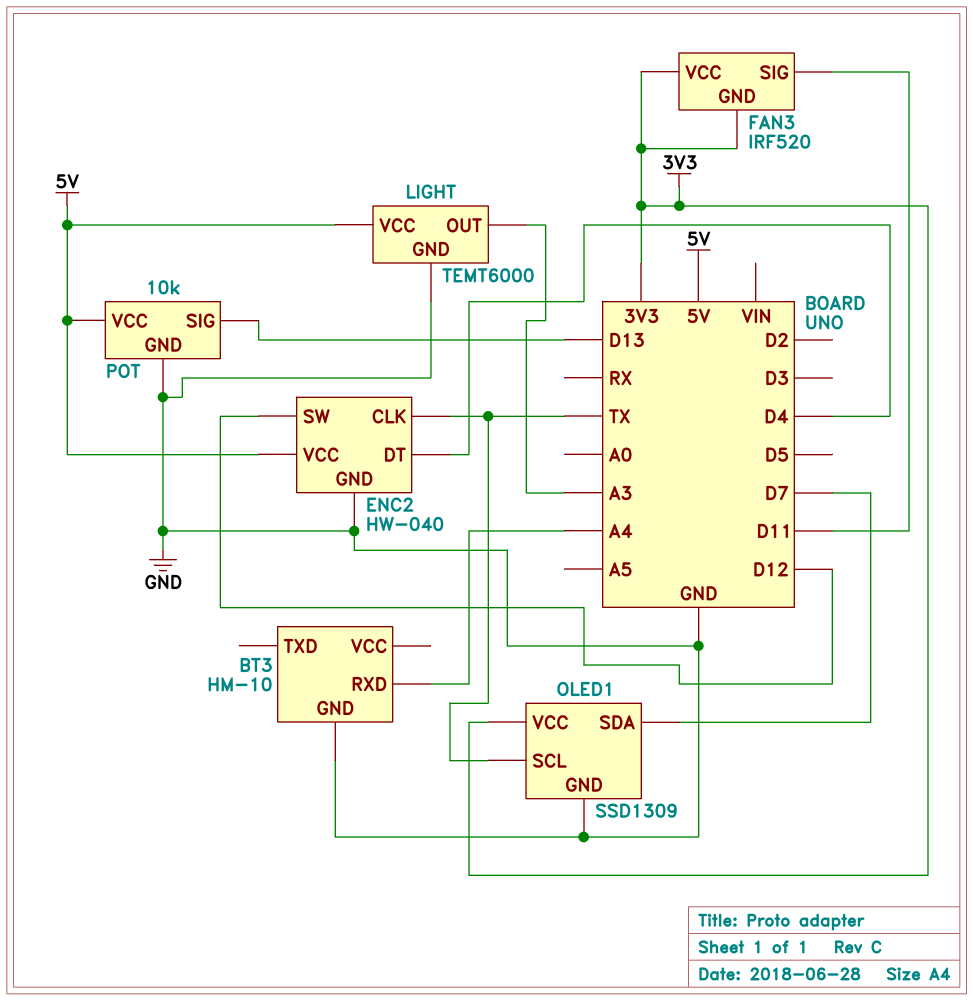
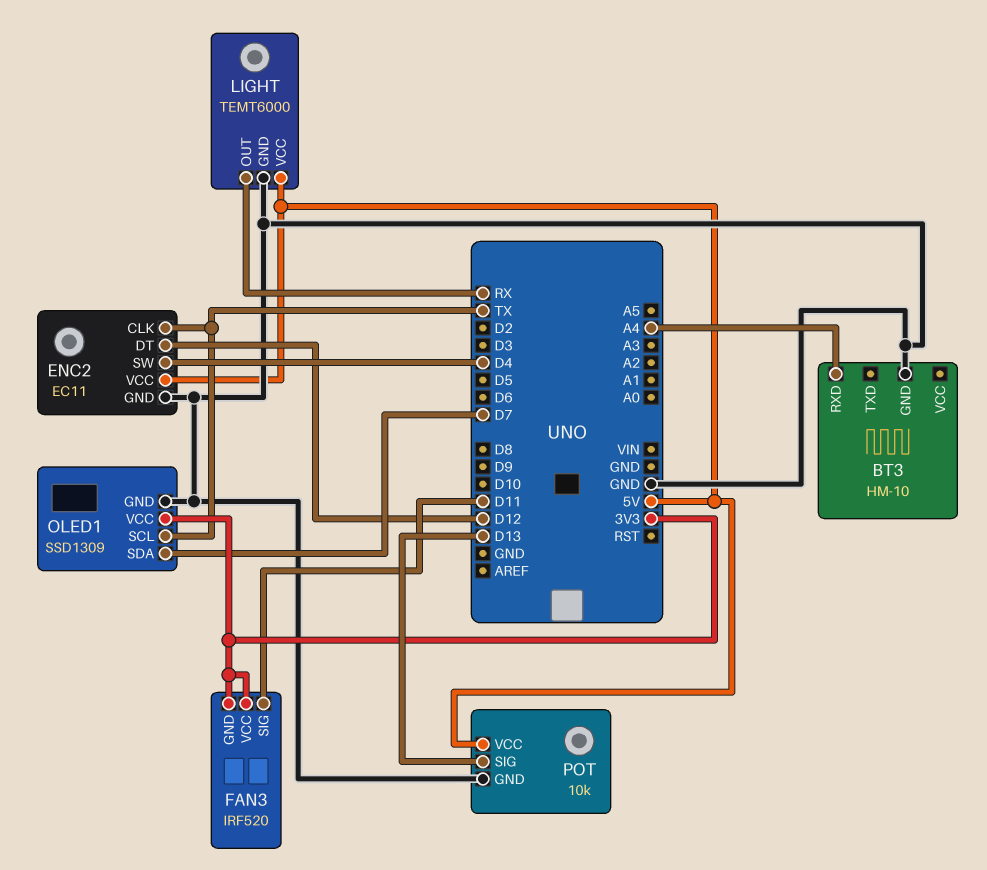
ENC2: HW-040 -> EC11
ENC2 pin DT: D4 -> D12
ENC2 pin SW: D12 -> D4
LIGHT pin OUT: A3 -> RX

